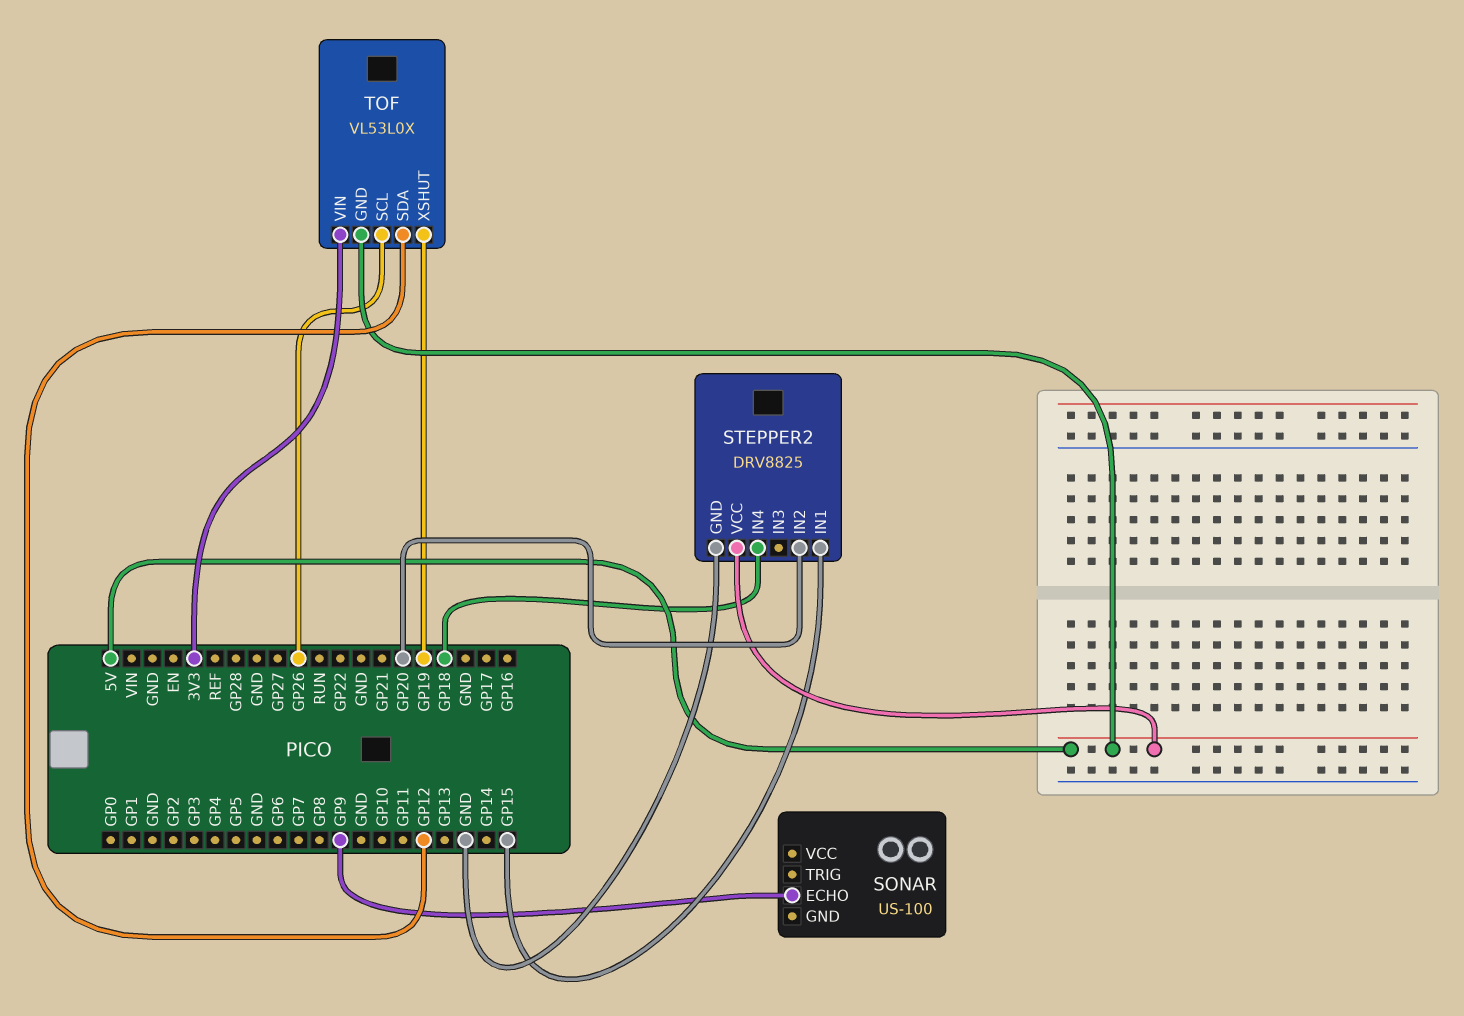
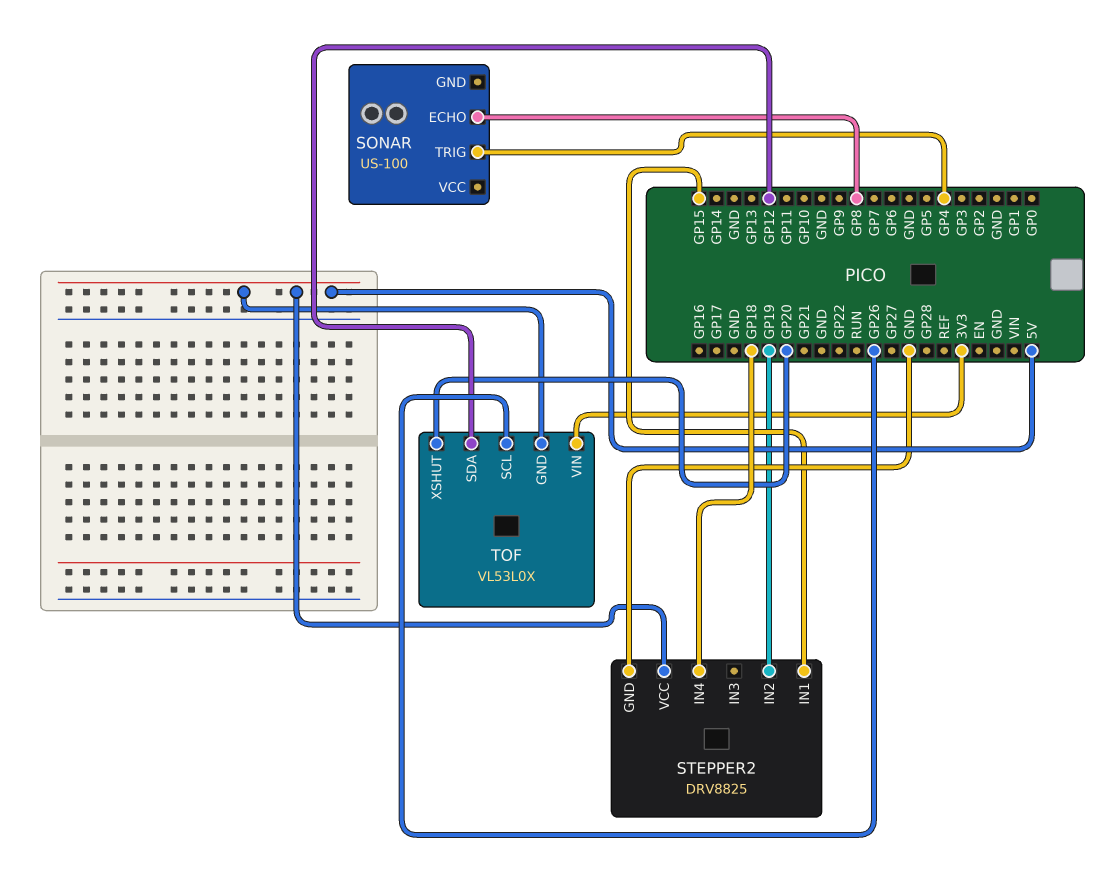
SONAR pin ECHO: GP9 -> GP8
SONAR pin TRIG: none -> GP4
STEPPER2 pin IN2: GP20 -> GP19
TOF pin XSHUT: GP19 -> GP20

